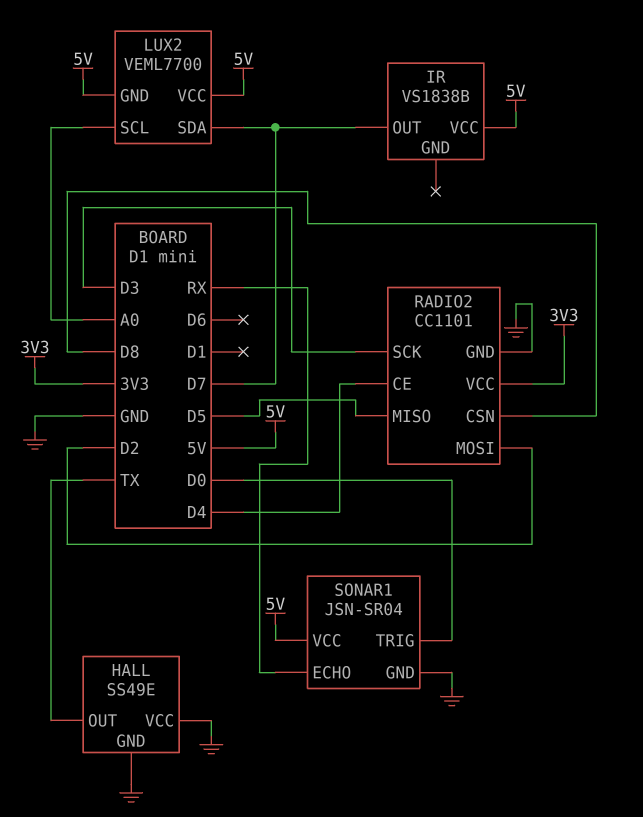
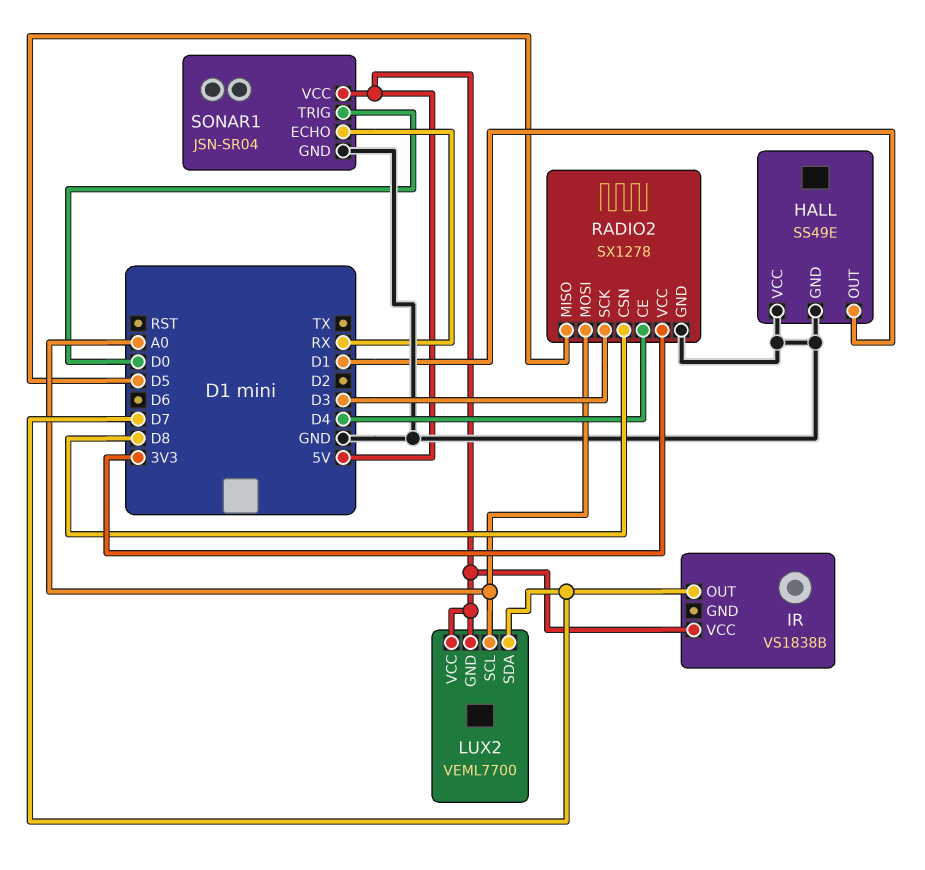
HALL pin OUT: TX -> D1
RADIO2: CC1101 -> SX1278
RADIO2 pin MOSI: D2 -> A0

